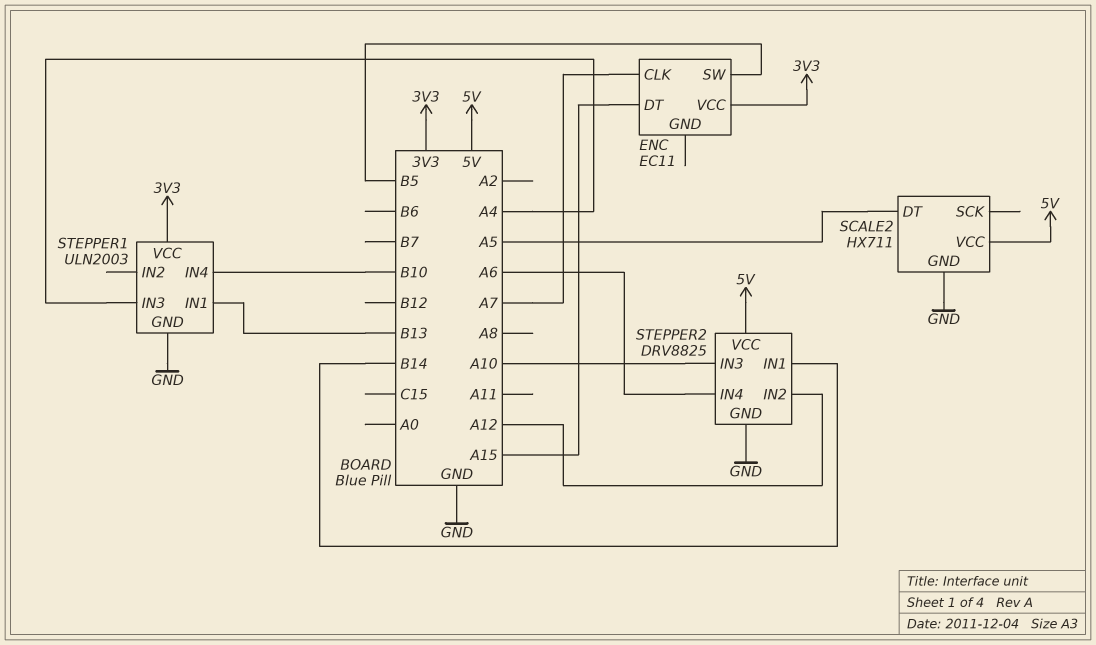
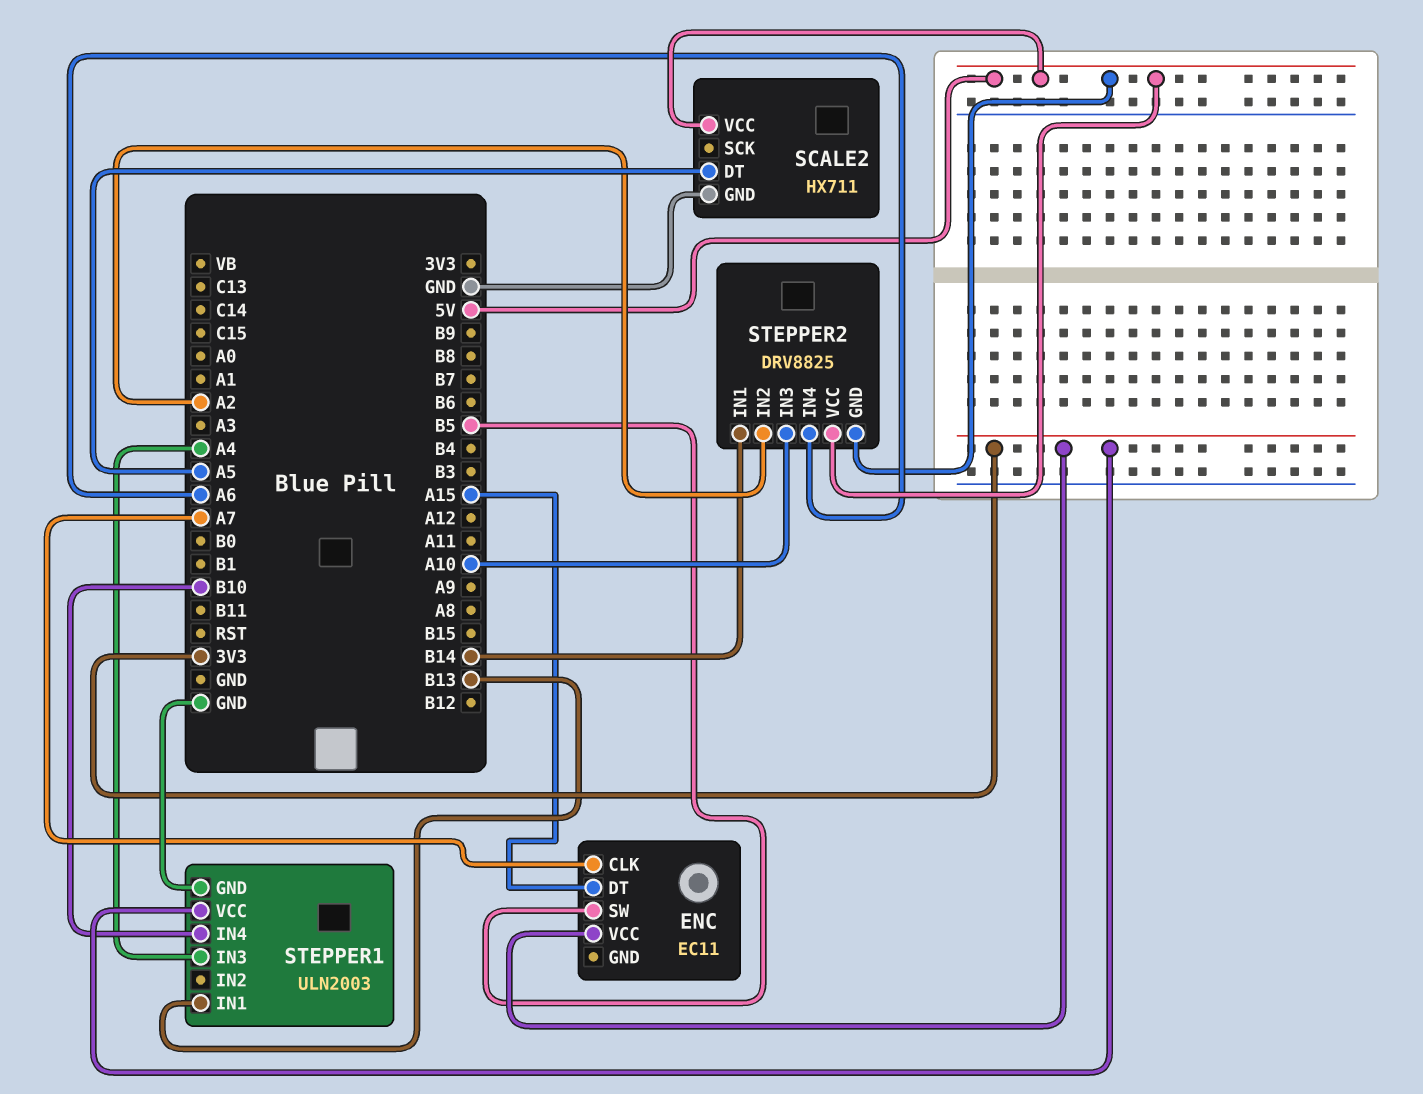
STEPPER2 pin GND: GND -> 5V
STEPPER2 pin IN2: A12 -> A2

